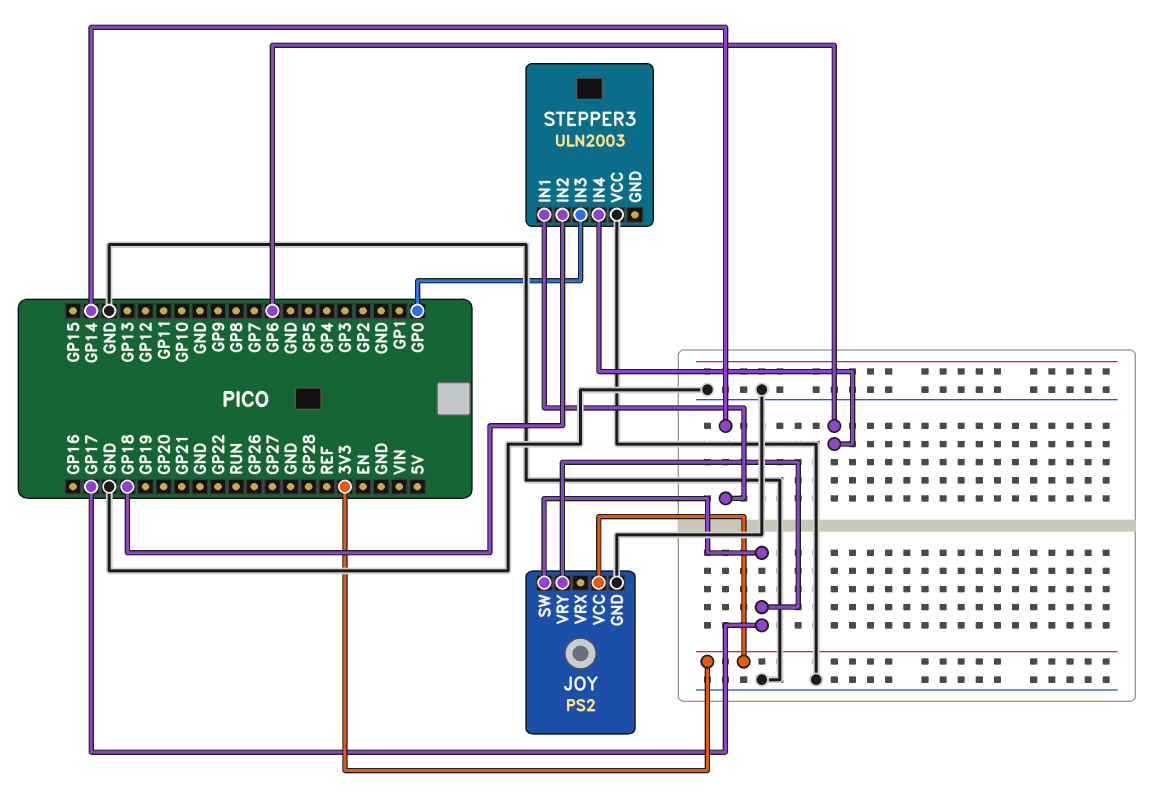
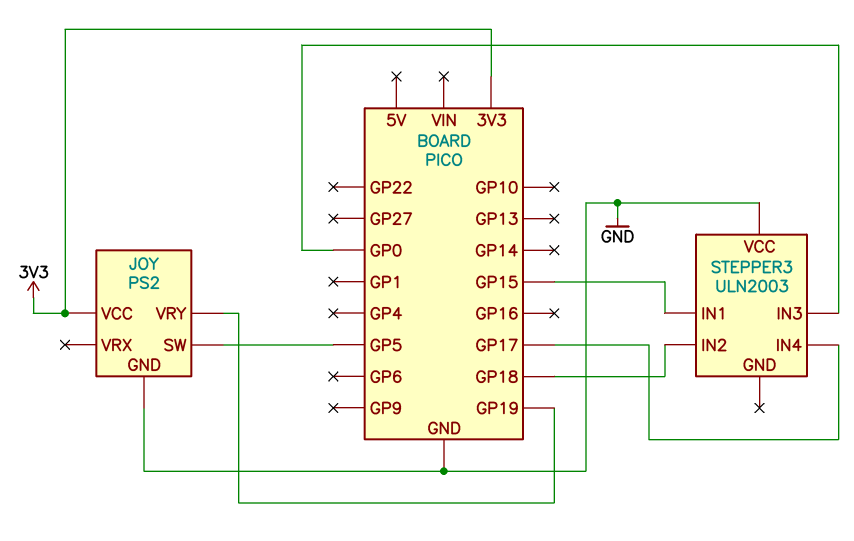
JOY pin SW: GP17 -> GP5
JOY pin VRY: GP17 -> GP19
STEPPER3 pin IN1: GP14 -> GP15
STEPPER3 pin IN4: GP6 -> GP17

